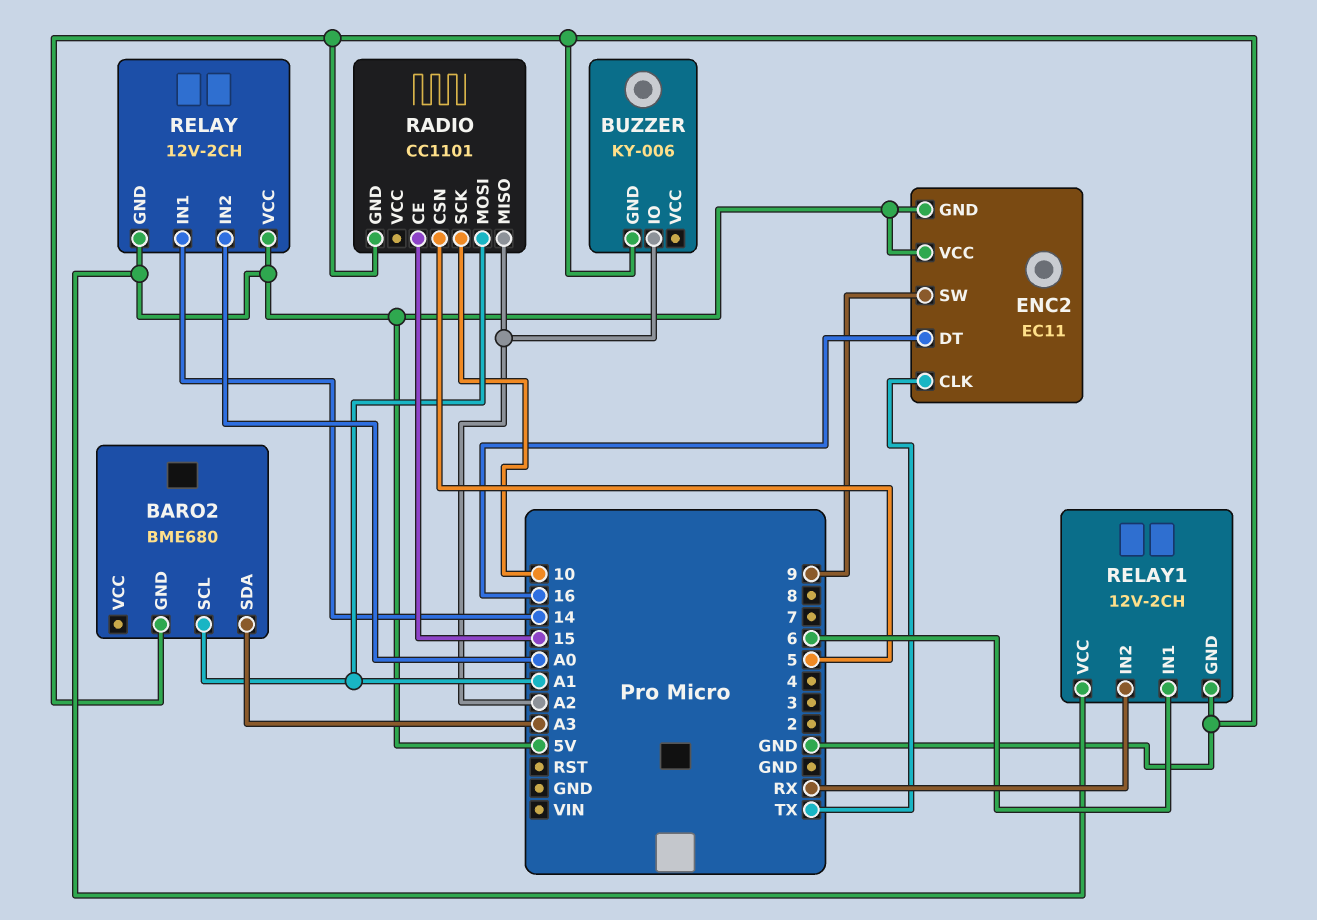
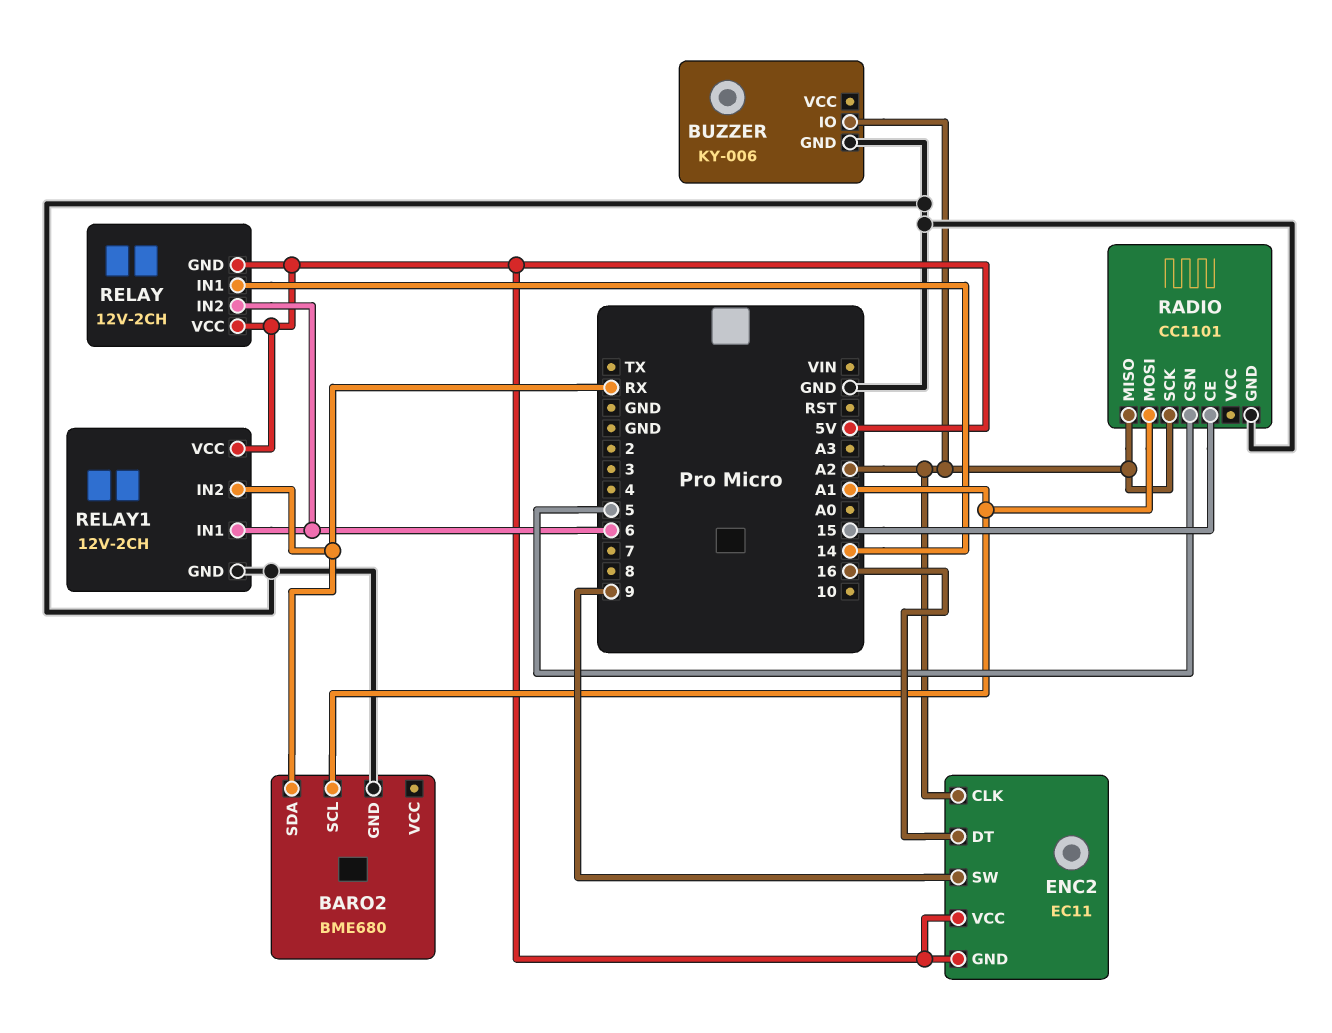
BARO2 pin SDA: A3 -> RX
ENC2 pin CLK: TX -> A2
RADIO pin SCK: 10 -> A2
RELAY pin IN2: A0 -> 6

